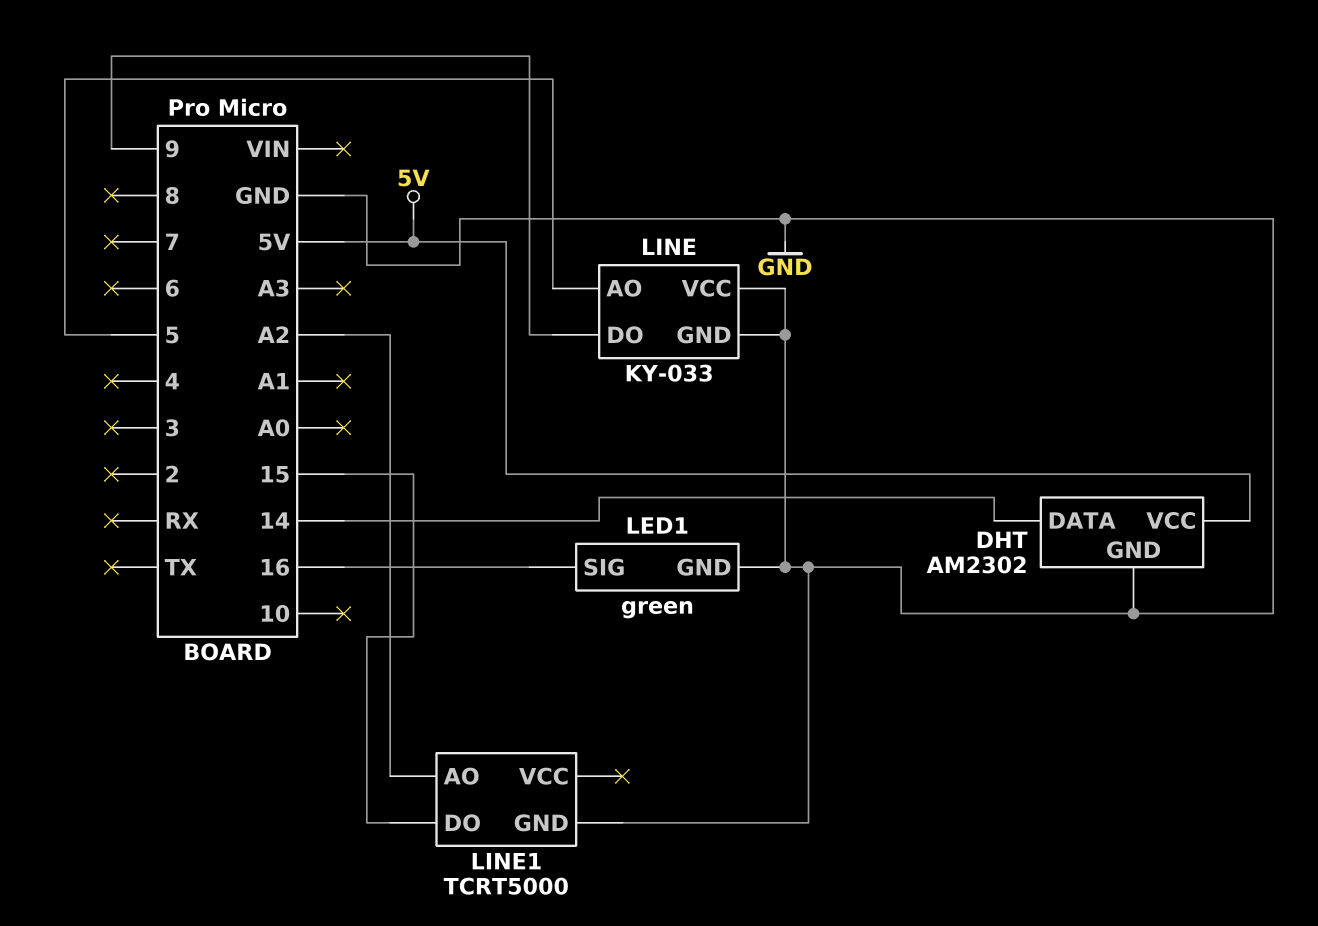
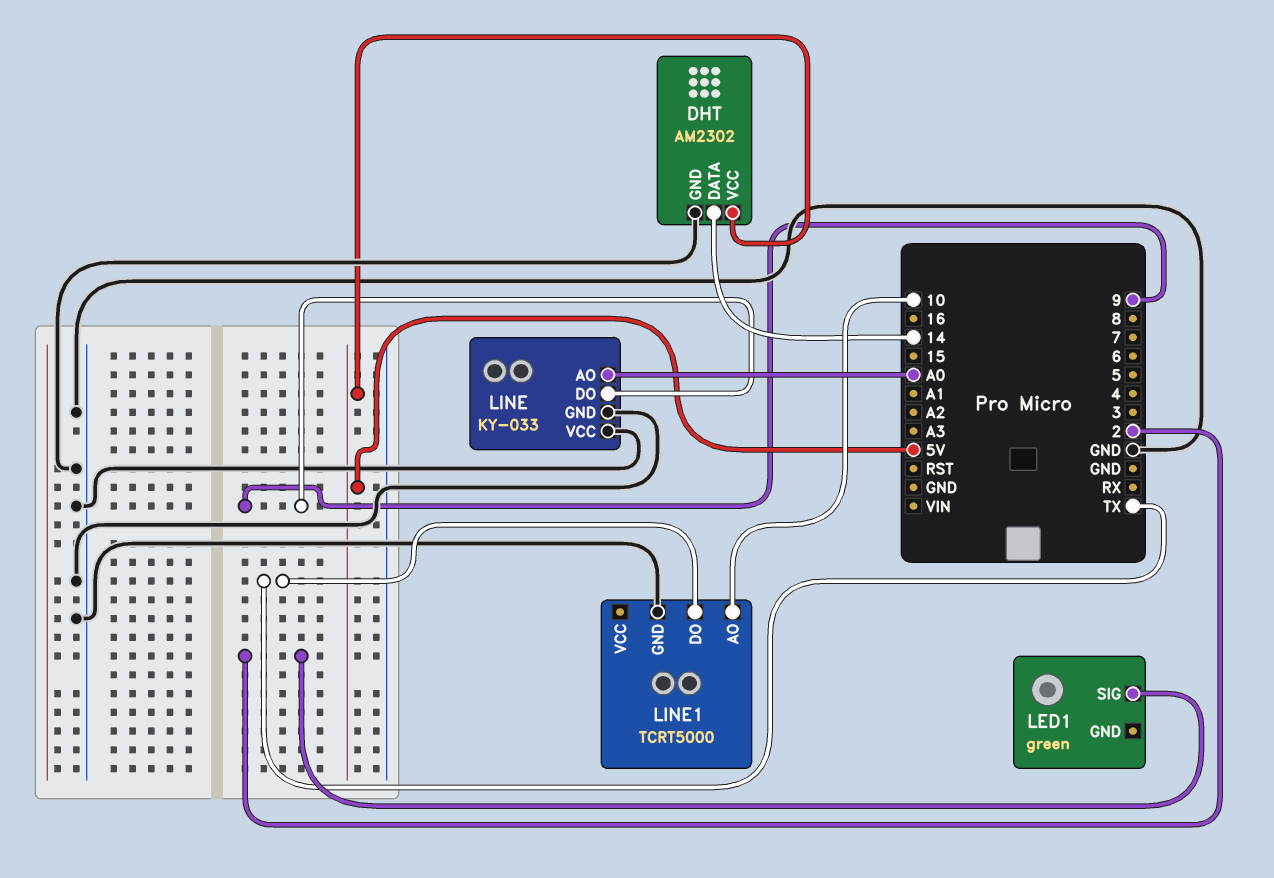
LED1 pin GND: GND -> none
LED1 pin SIG: 16 -> 2
LINE pin AO: 5 -> A0
LINE1 pin AO: A2 -> 10
LINE1 pin DO: 15 -> TX

